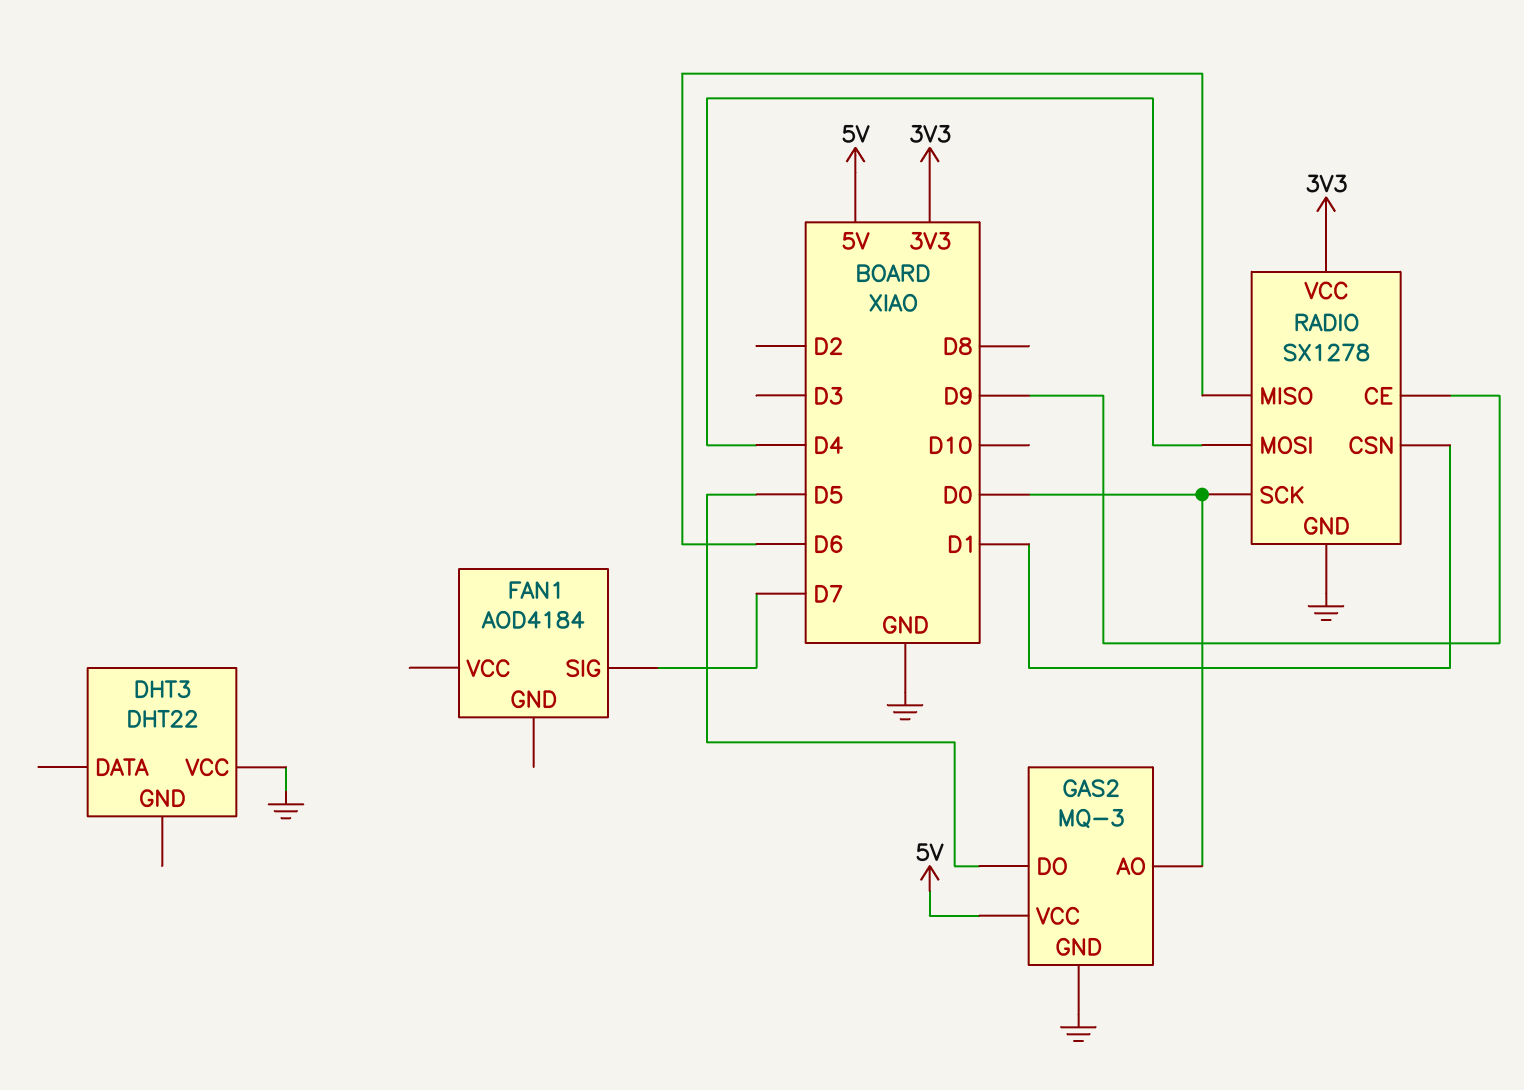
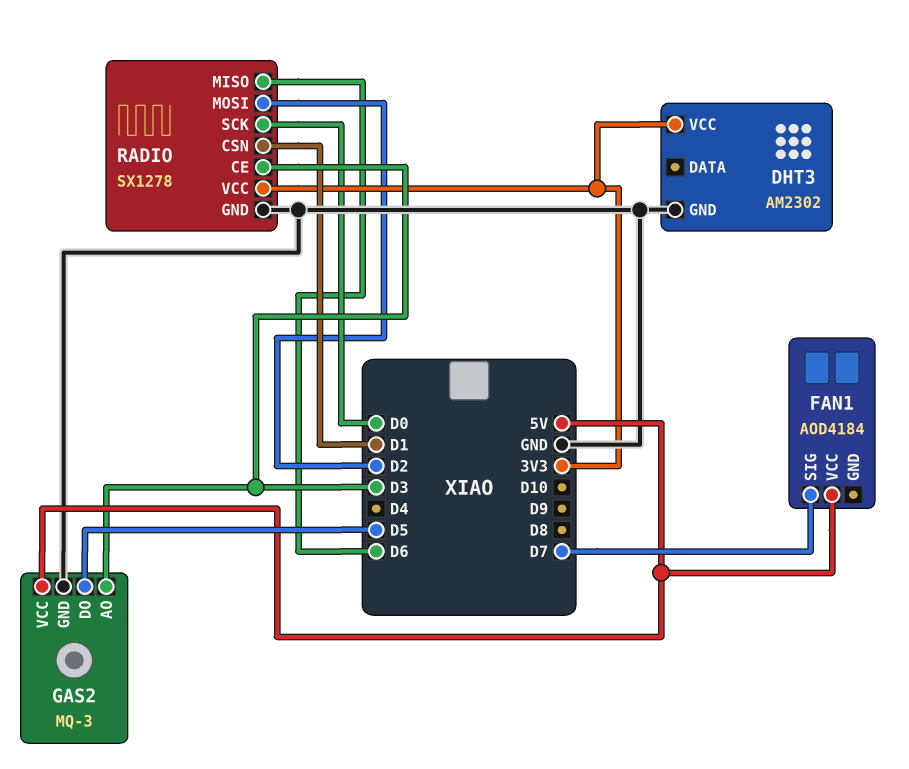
DHT3: DHT22 -> AM2302
DHT3 pin GND: none -> GND
DHT3 pin VCC: GND -> 3V3
FAN1 pin VCC: none -> 5V
GAS2 pin AO: D0 -> D3
RADIO pin CE: D9 -> D3
RADIO pin MOSI: D4 -> D2

